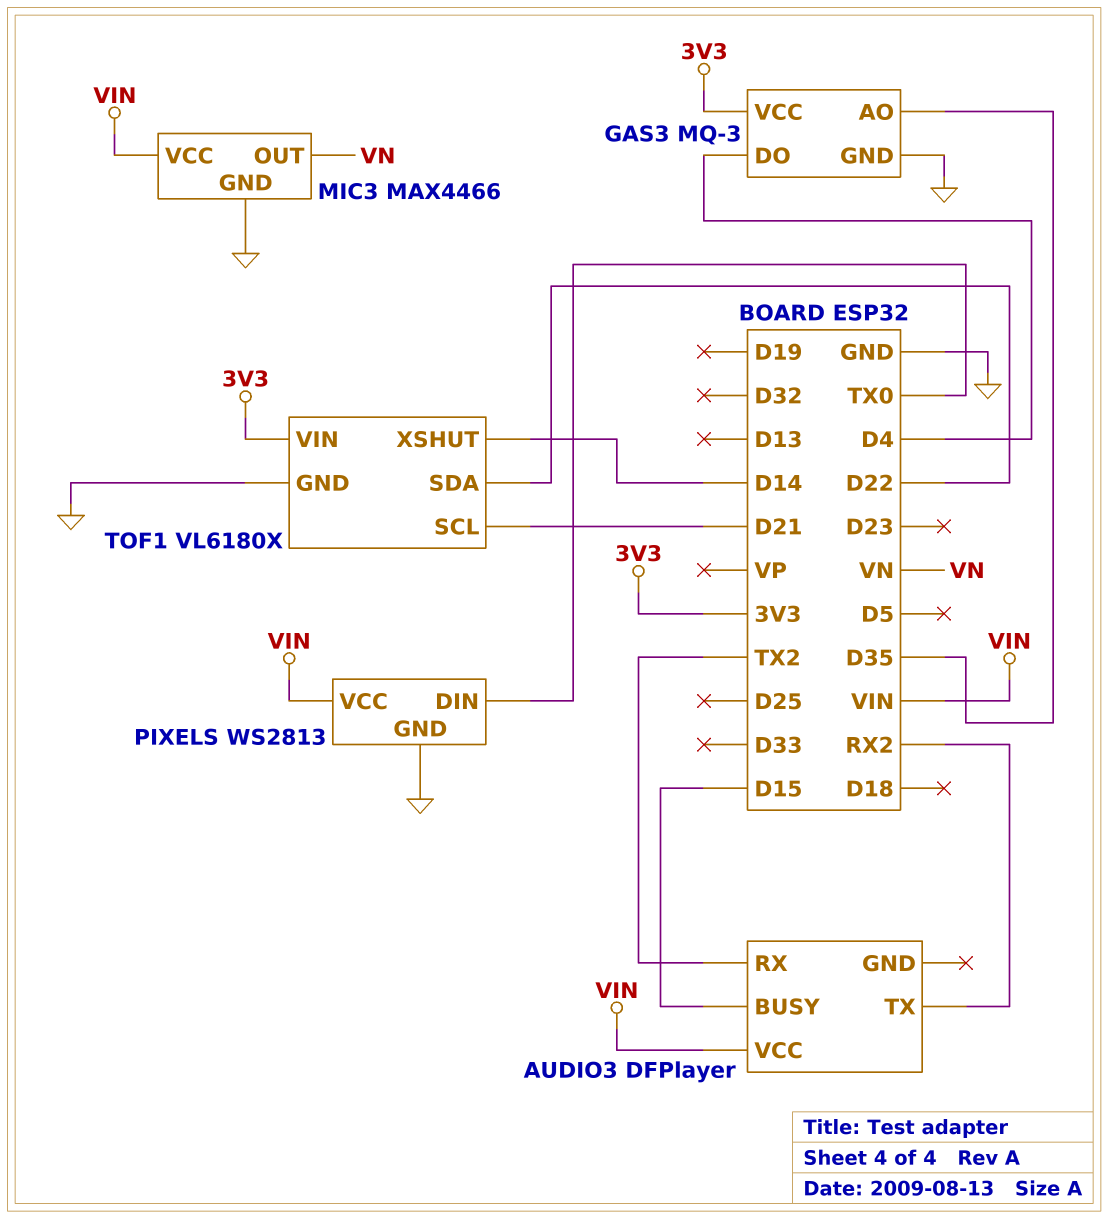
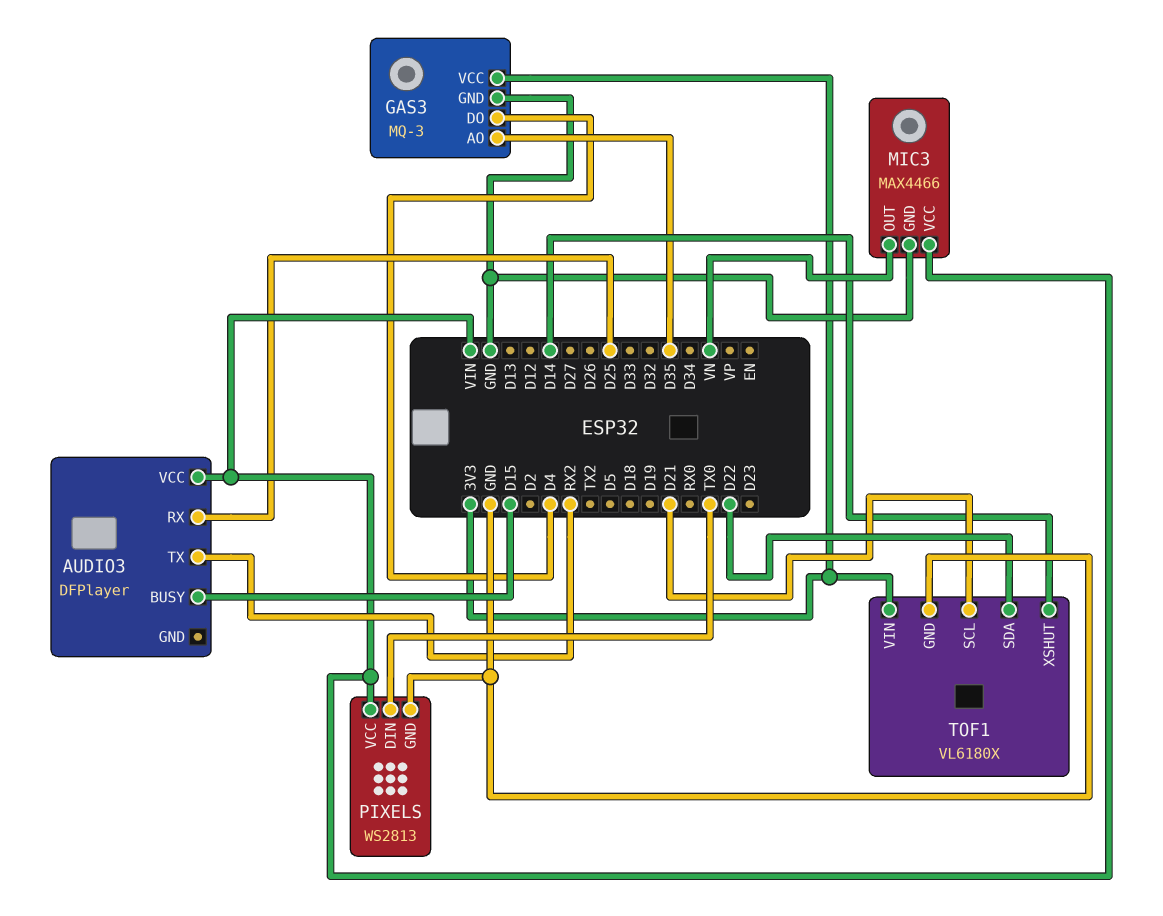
AUDIO3 pin RX: TX2 -> D25

